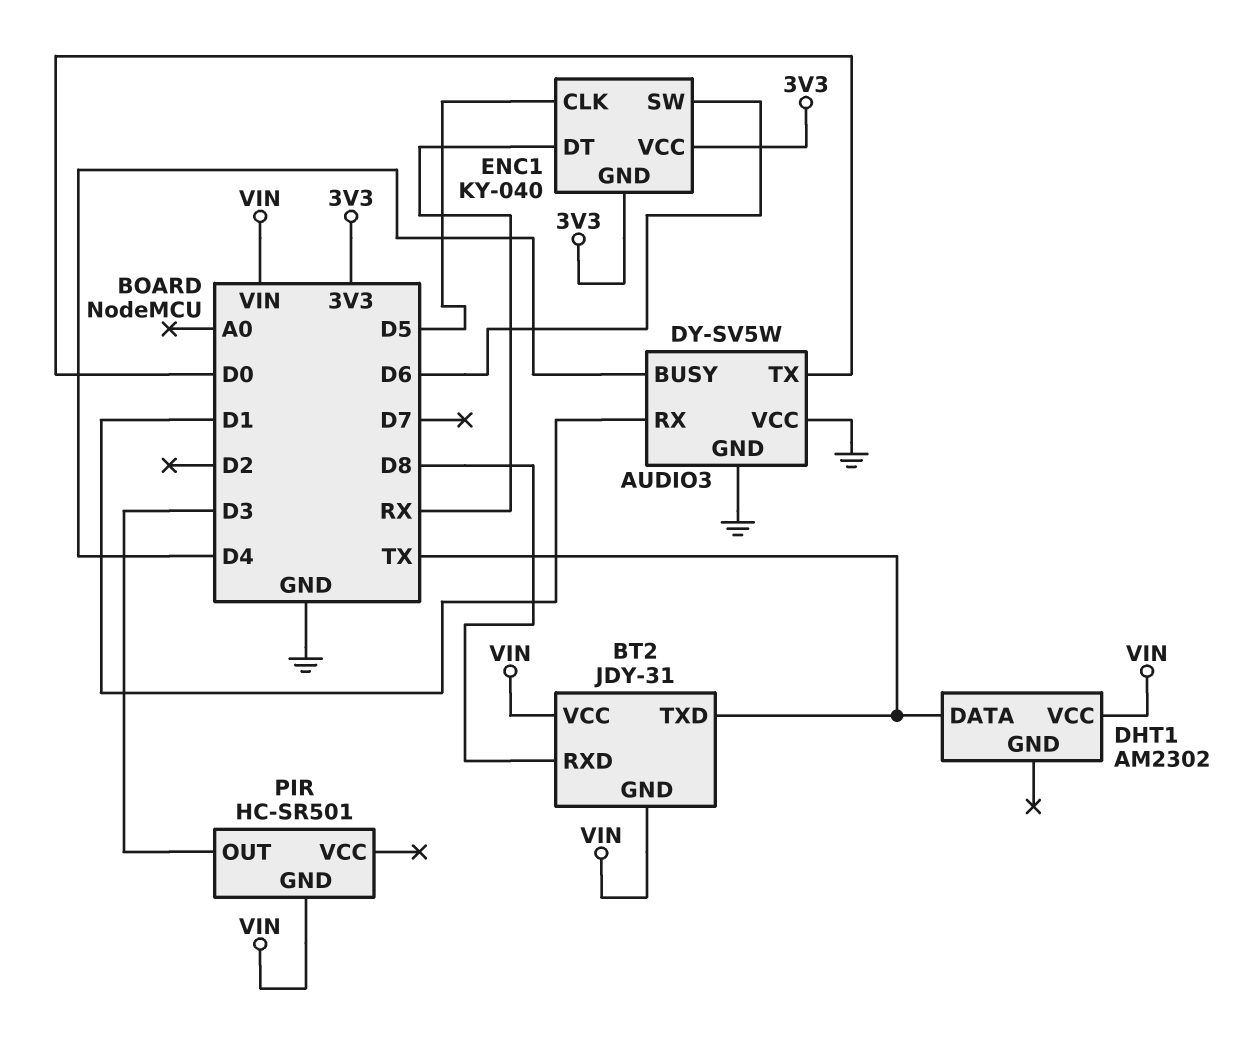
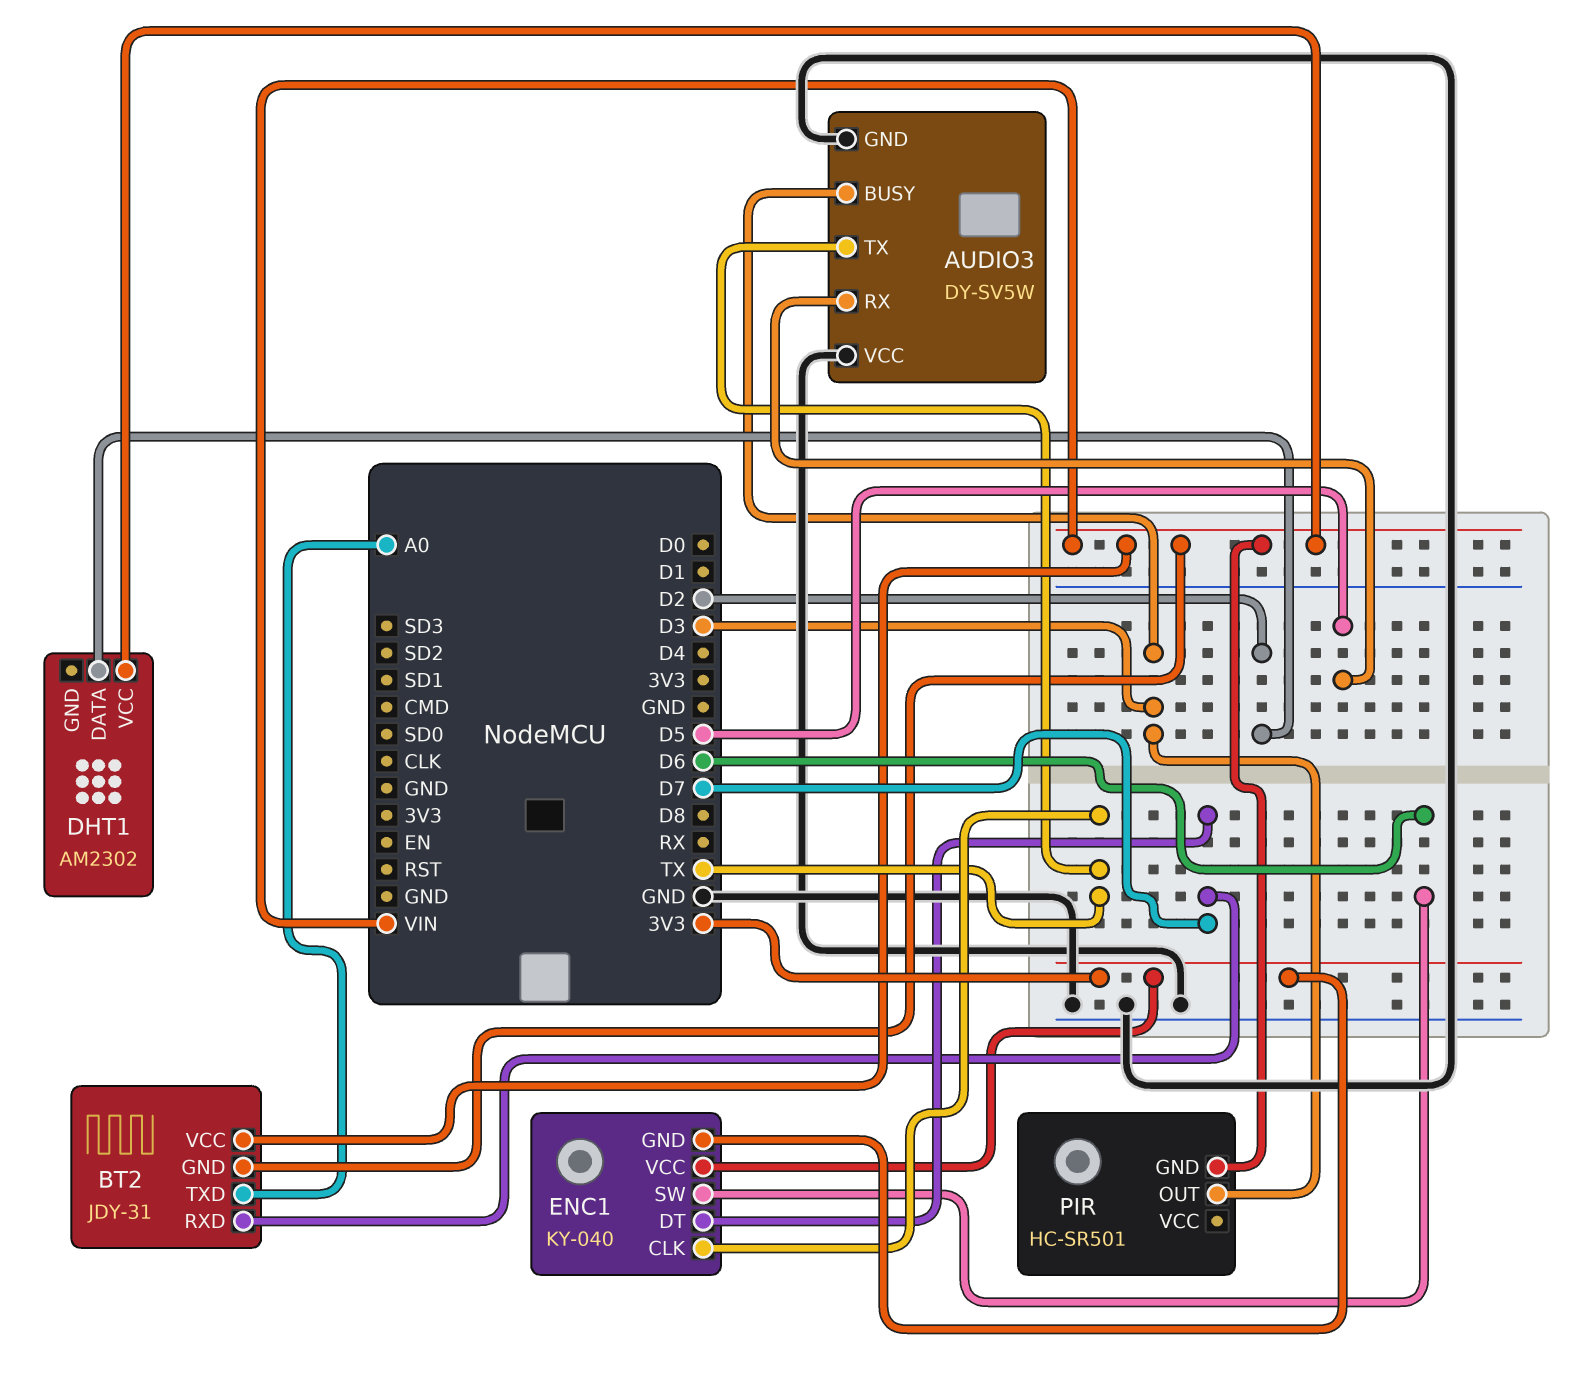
AUDIO3 pin BUSY: D4 -> D3
AUDIO3 pin RX: D1 -> D5
AUDIO3 pin TX: D0 -> TX
BT2 pin RXD: D8 -> D7
BT2 pin TXD: TX -> A0
DHT1 pin DATA: TX -> D2
ENC1 pin CLK: D5 -> TX
ENC1 pin DT: RX -> D7

